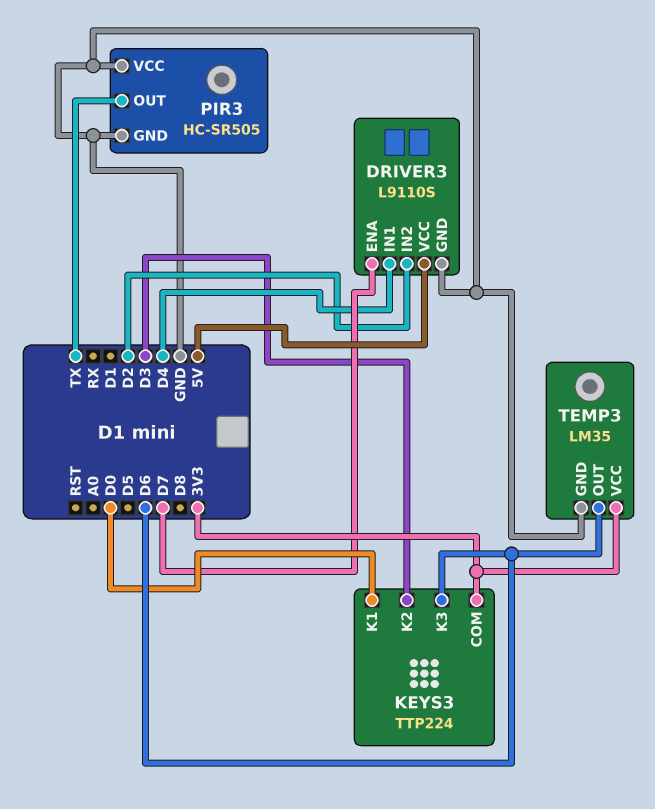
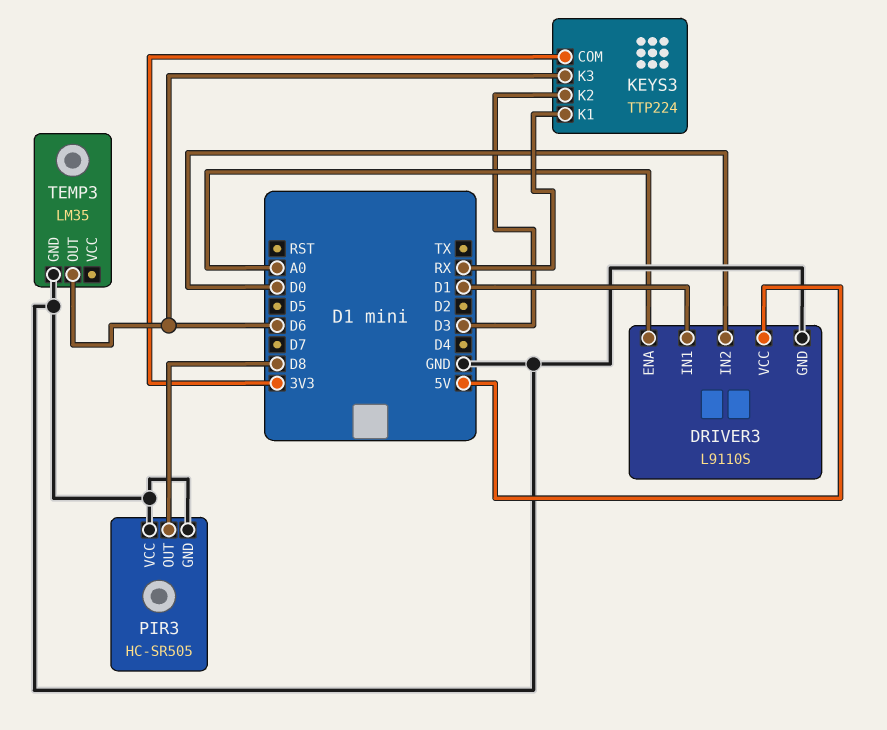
DRIVER3 pin ENA: D7 -> A0
DRIVER3 pin IN1: D4 -> D1
DRIVER3 pin IN2: D2 -> D0
KEYS3 pin K1: D0 -> RX
PIR3 pin OUT: TX -> D8
TEMP3 pin VCC: 3V3 -> none

